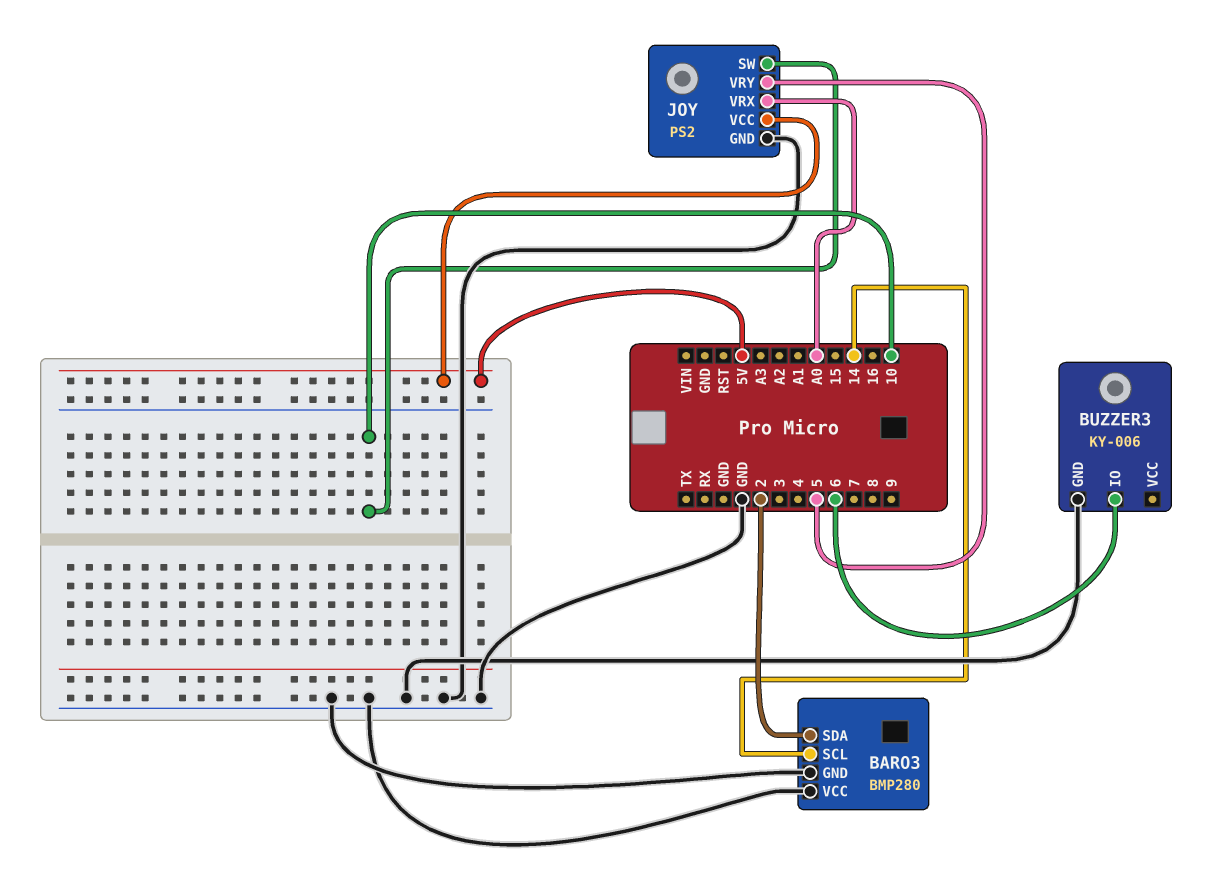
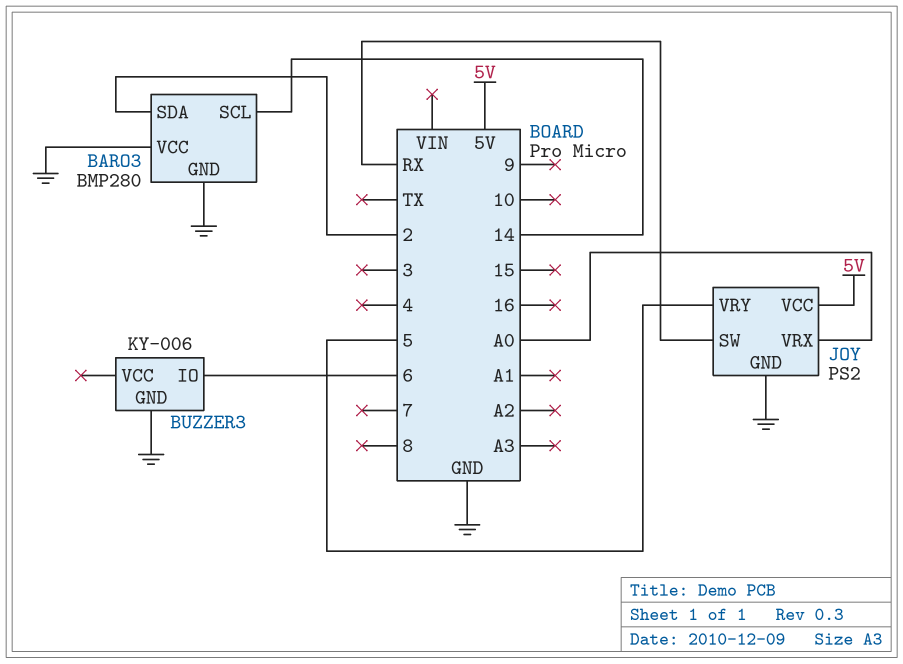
JOY pin SW: 10 -> RX

